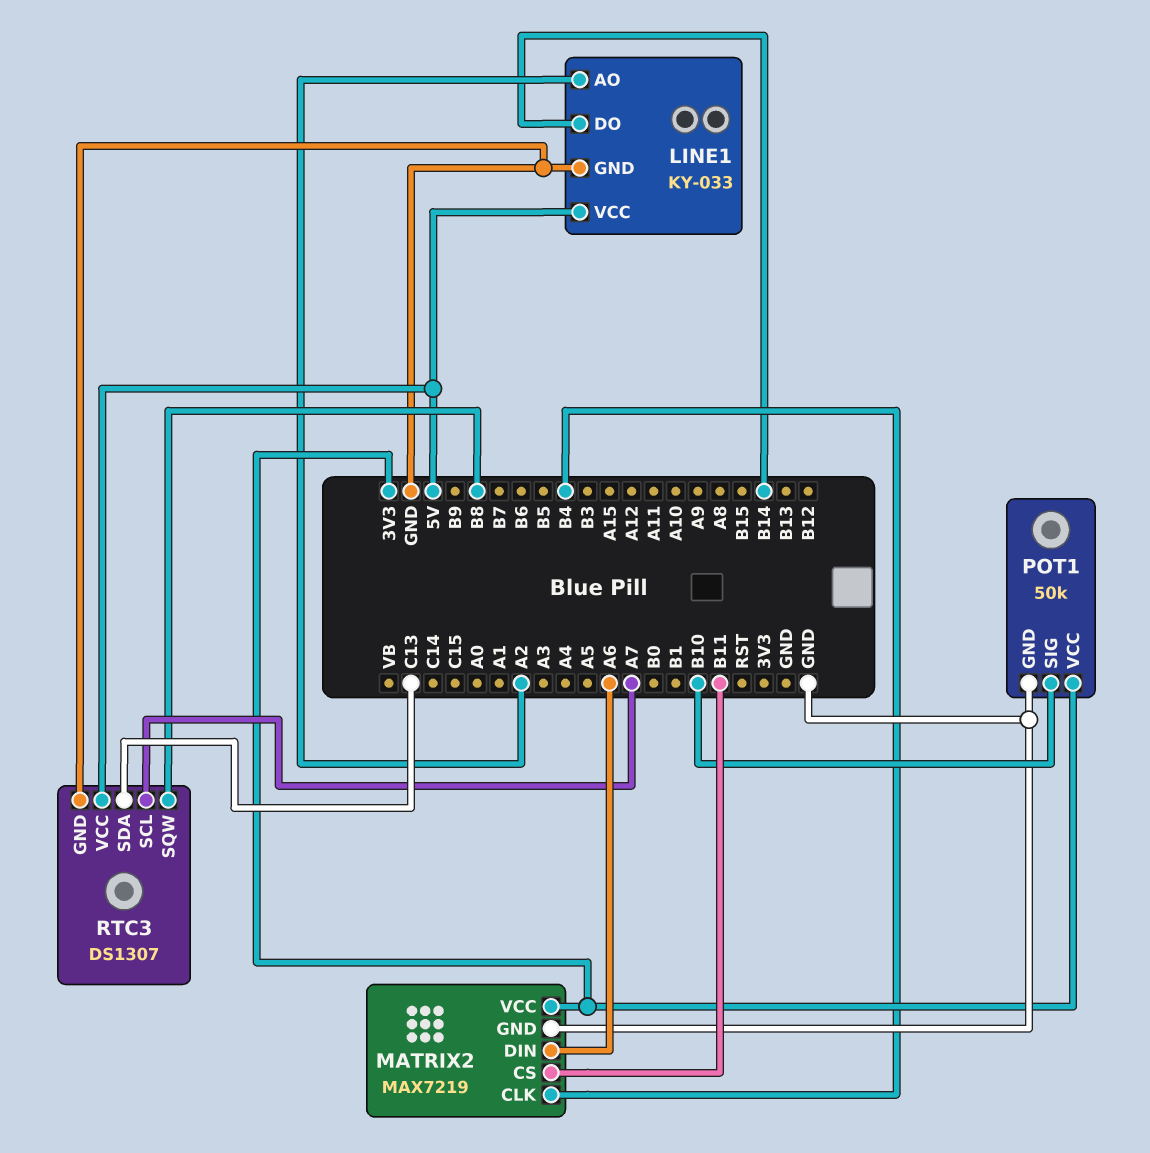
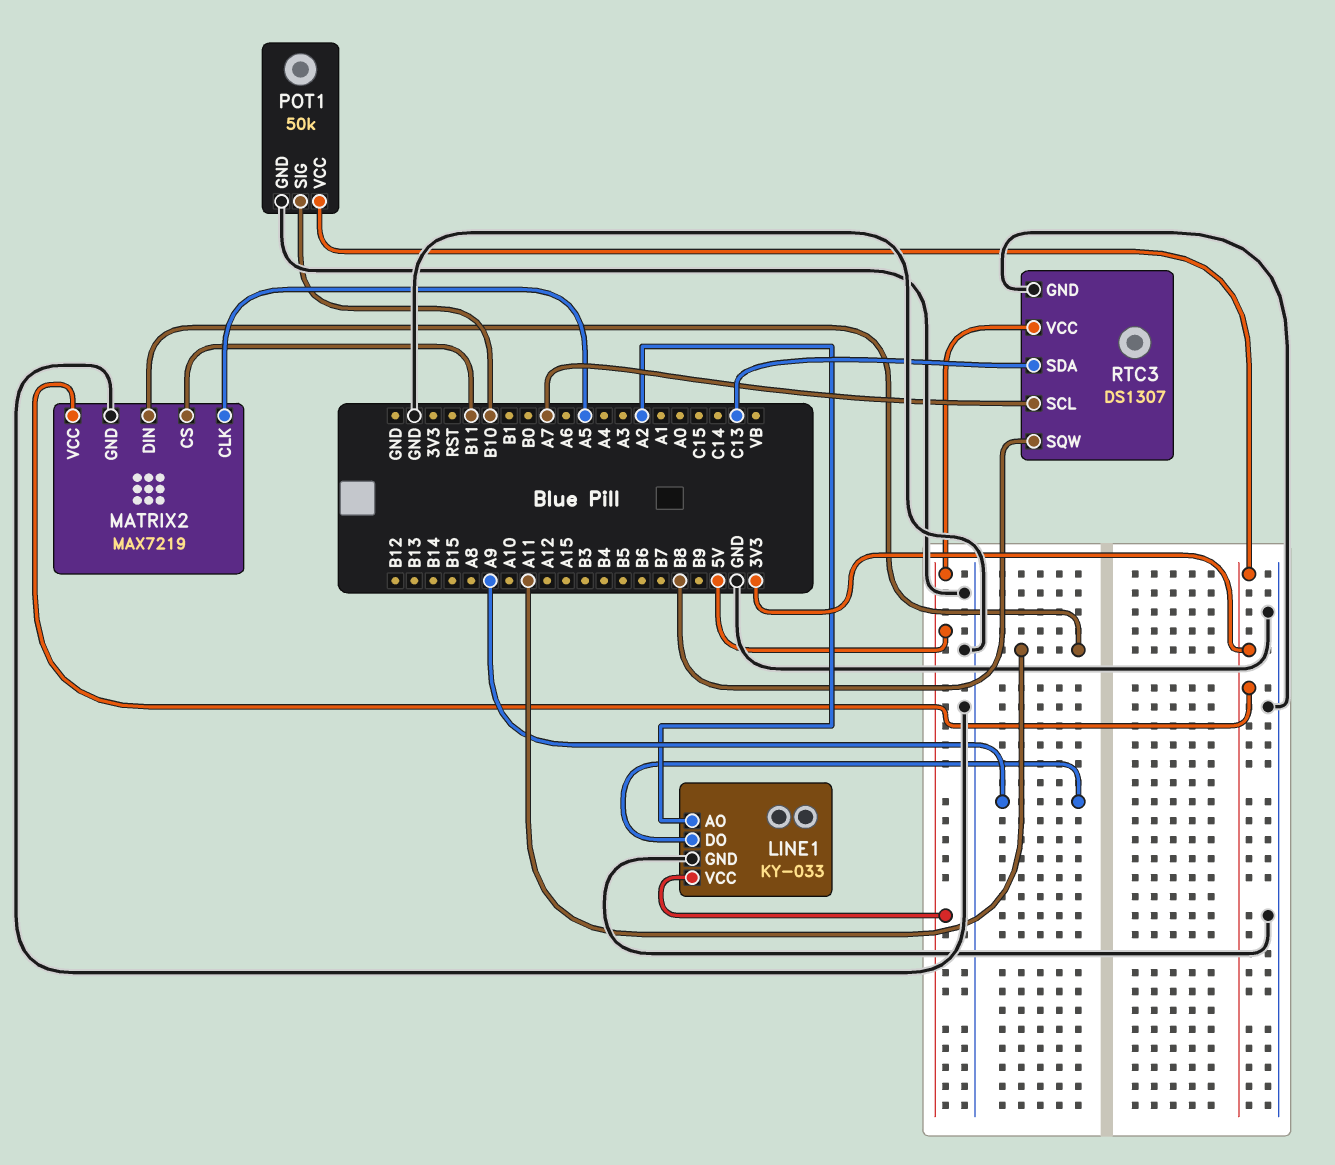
LINE1 pin DO: B14 -> A9
MATRIX2 pin CLK: B4 -> A5
MATRIX2 pin DIN: A6 -> A11

